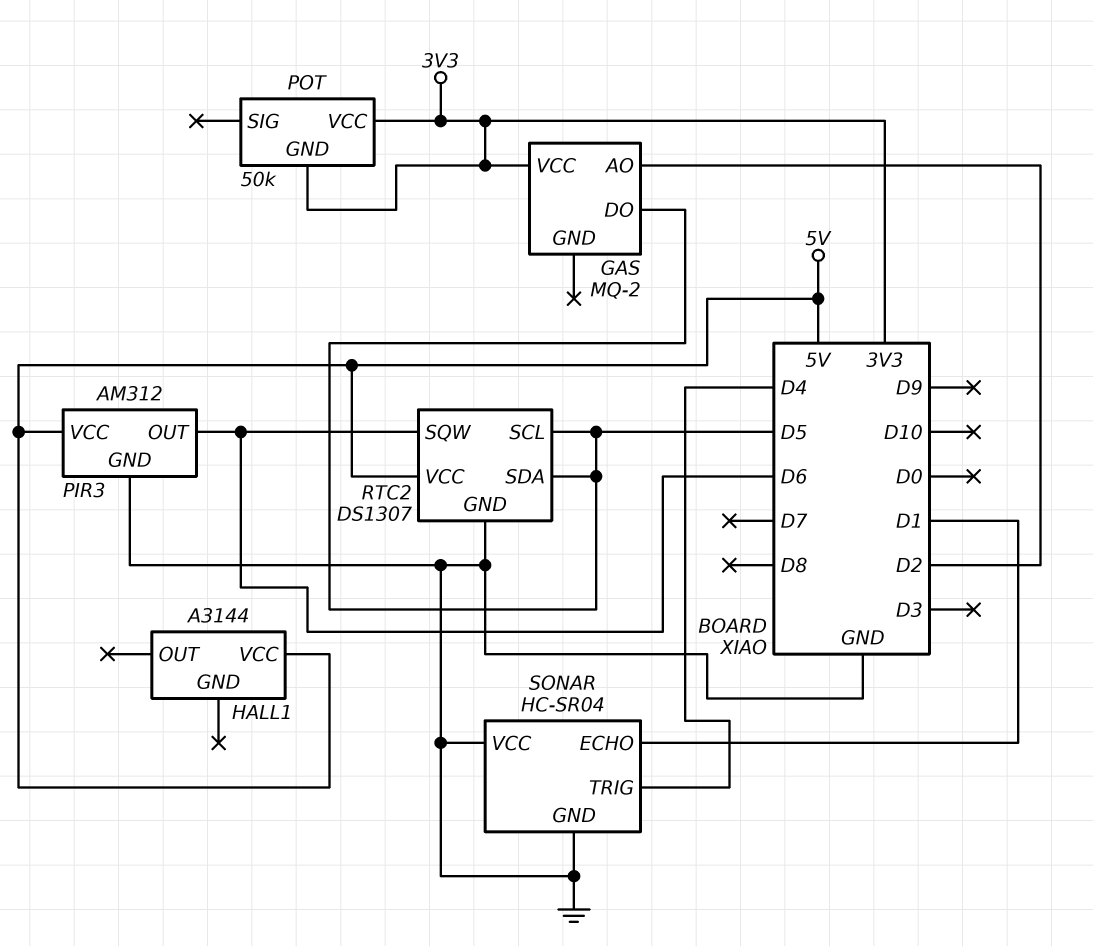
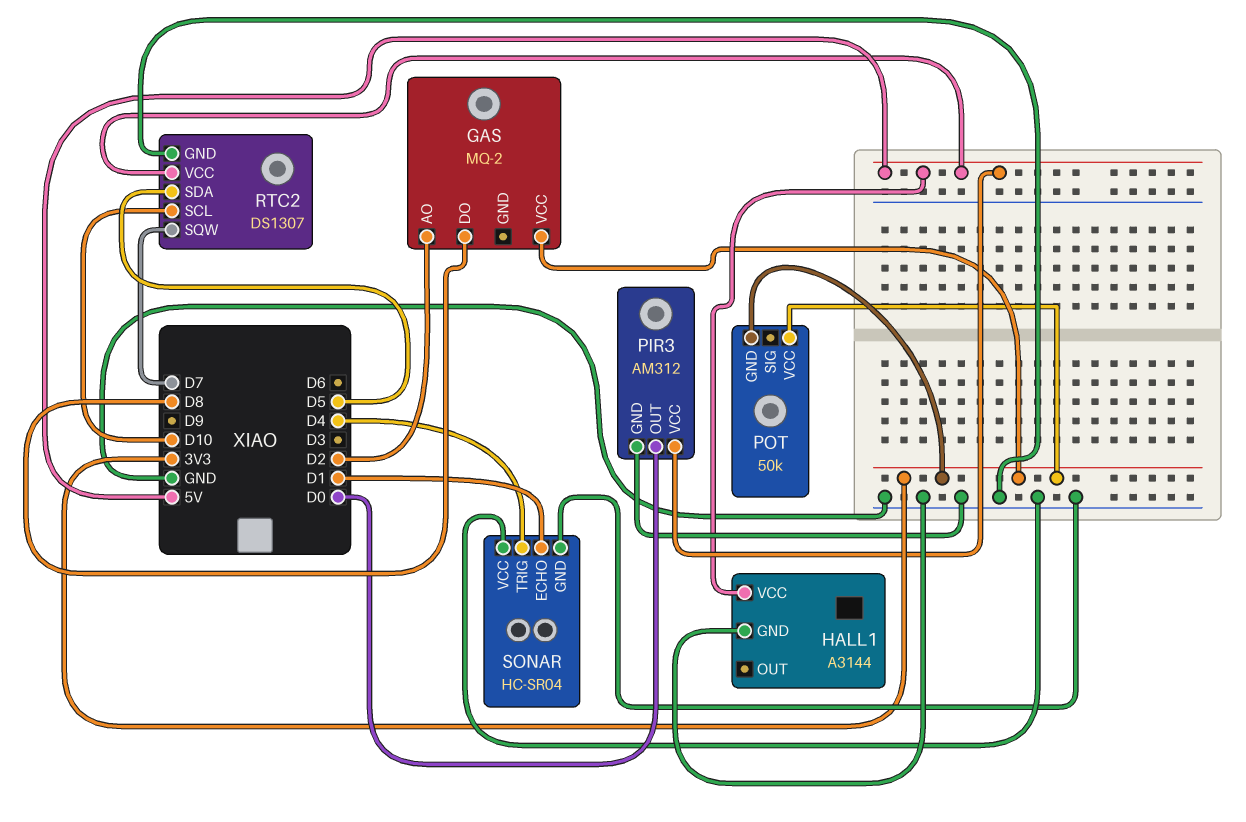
GAS pin DO: D5 -> D8
HALL1 pin GND: none -> GND
PIR3 pin OUT: D6 -> D0
RTC2 pin SCL: D5 -> D10
RTC2 pin SQW: D6 -> D7

